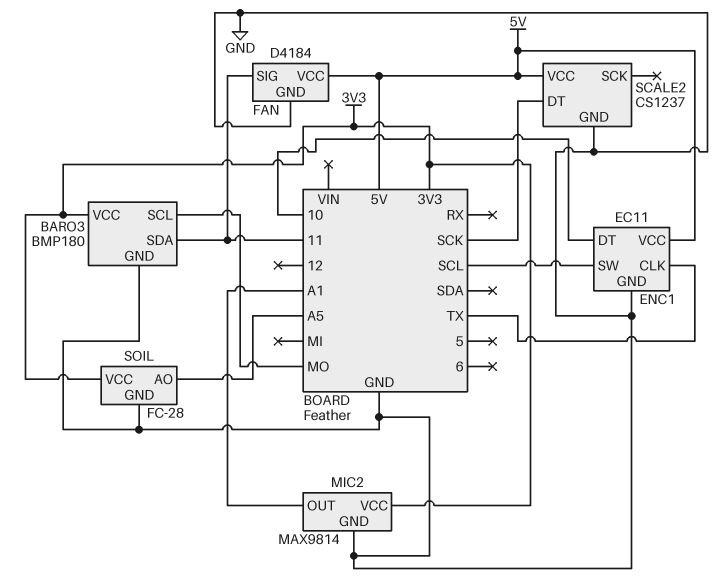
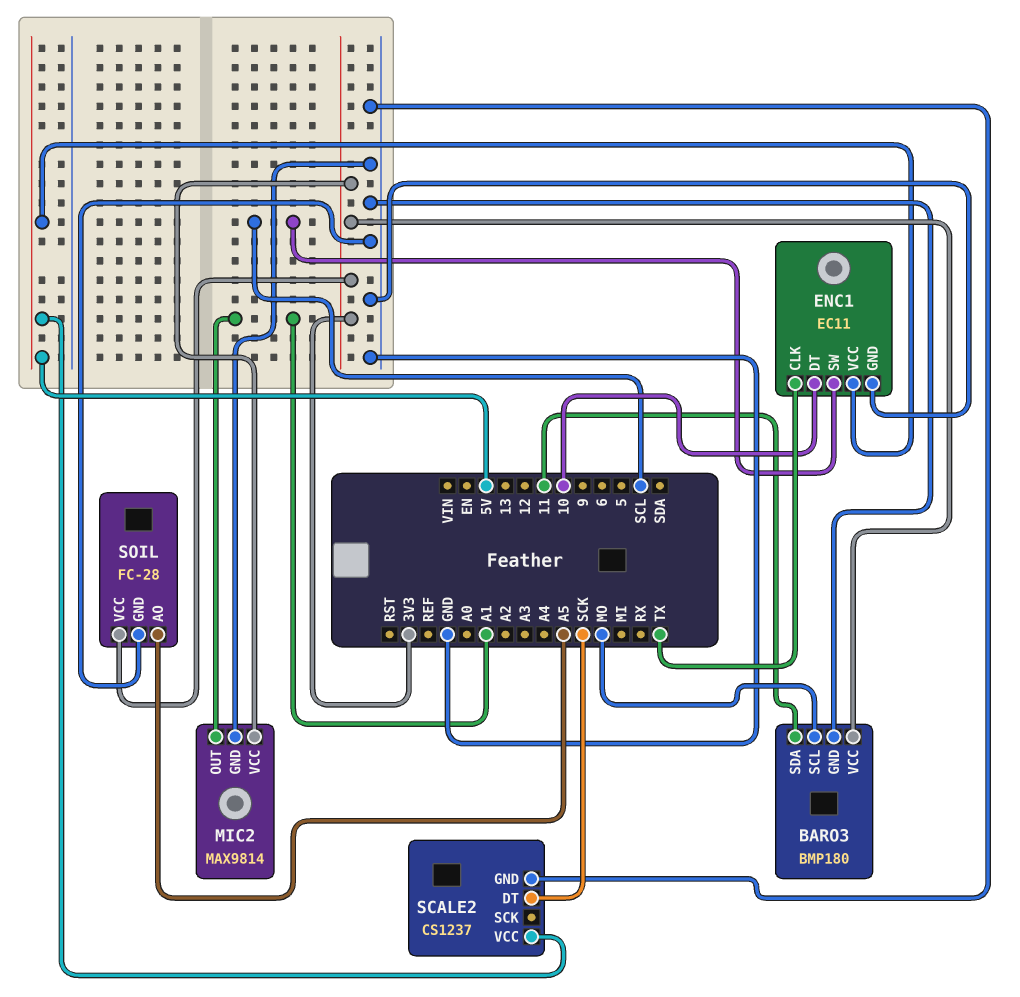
FAN: D4184 -> none
FAN pin GND: GND -> none
FAN pin SIG: 11 -> none
FAN pin VCC: 5V -> none

